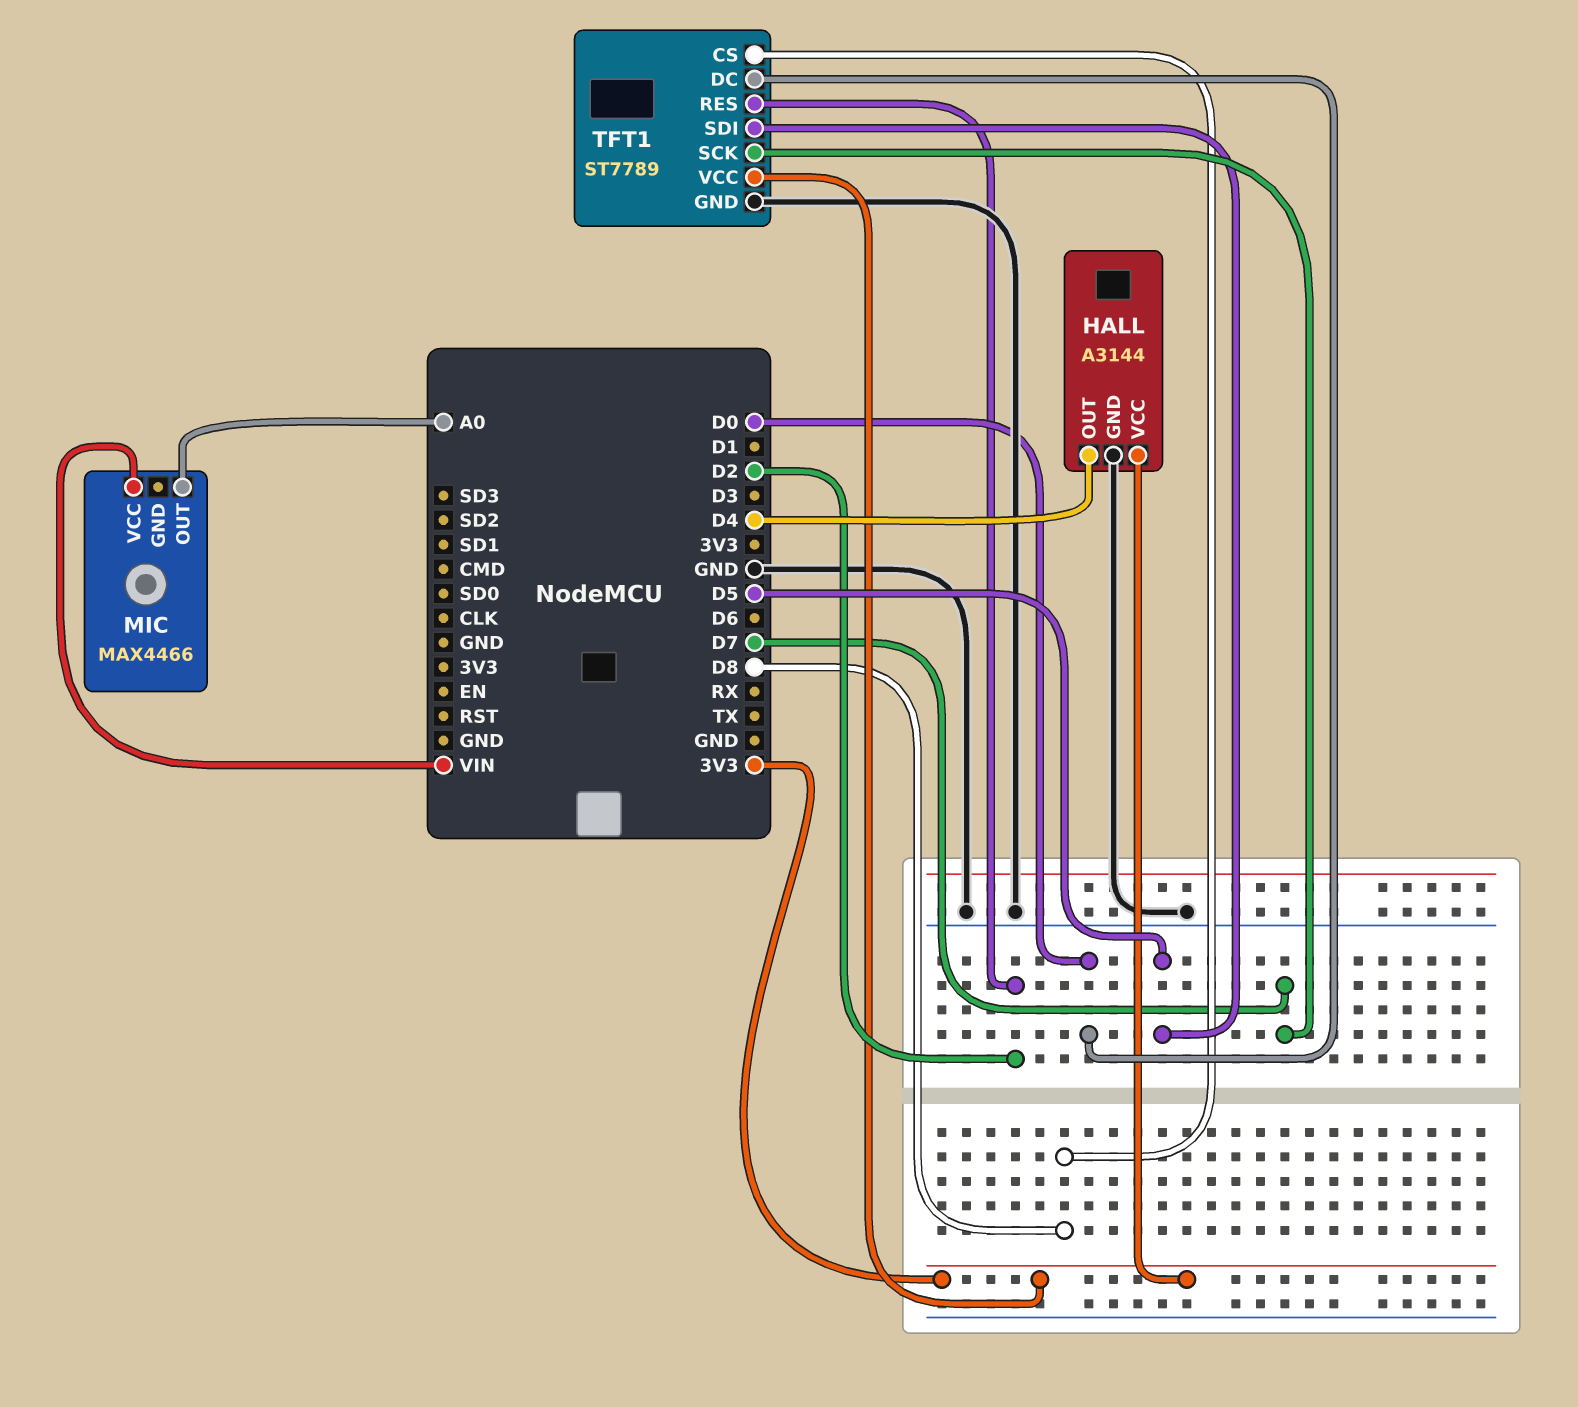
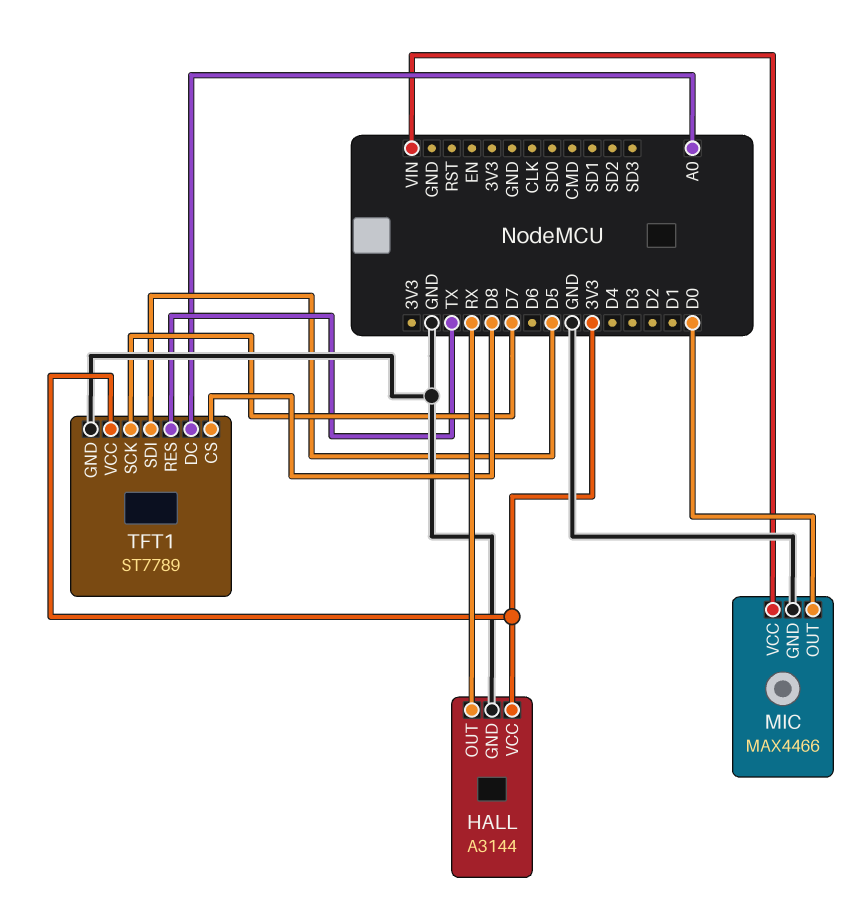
HALL pin OUT: D4 -> RX
MIC pin GND: none -> GND
MIC pin OUT: A0 -> D0
TFT1 pin DC: D0 -> A0
TFT1 pin RES: D2 -> TX

